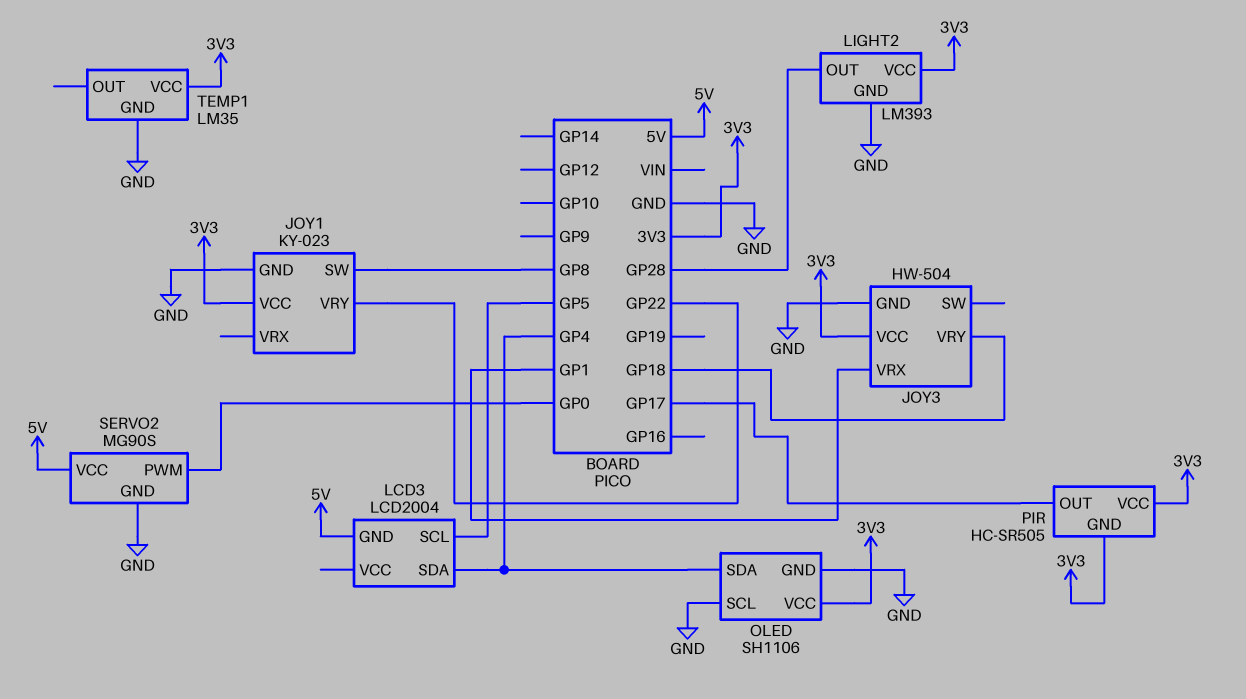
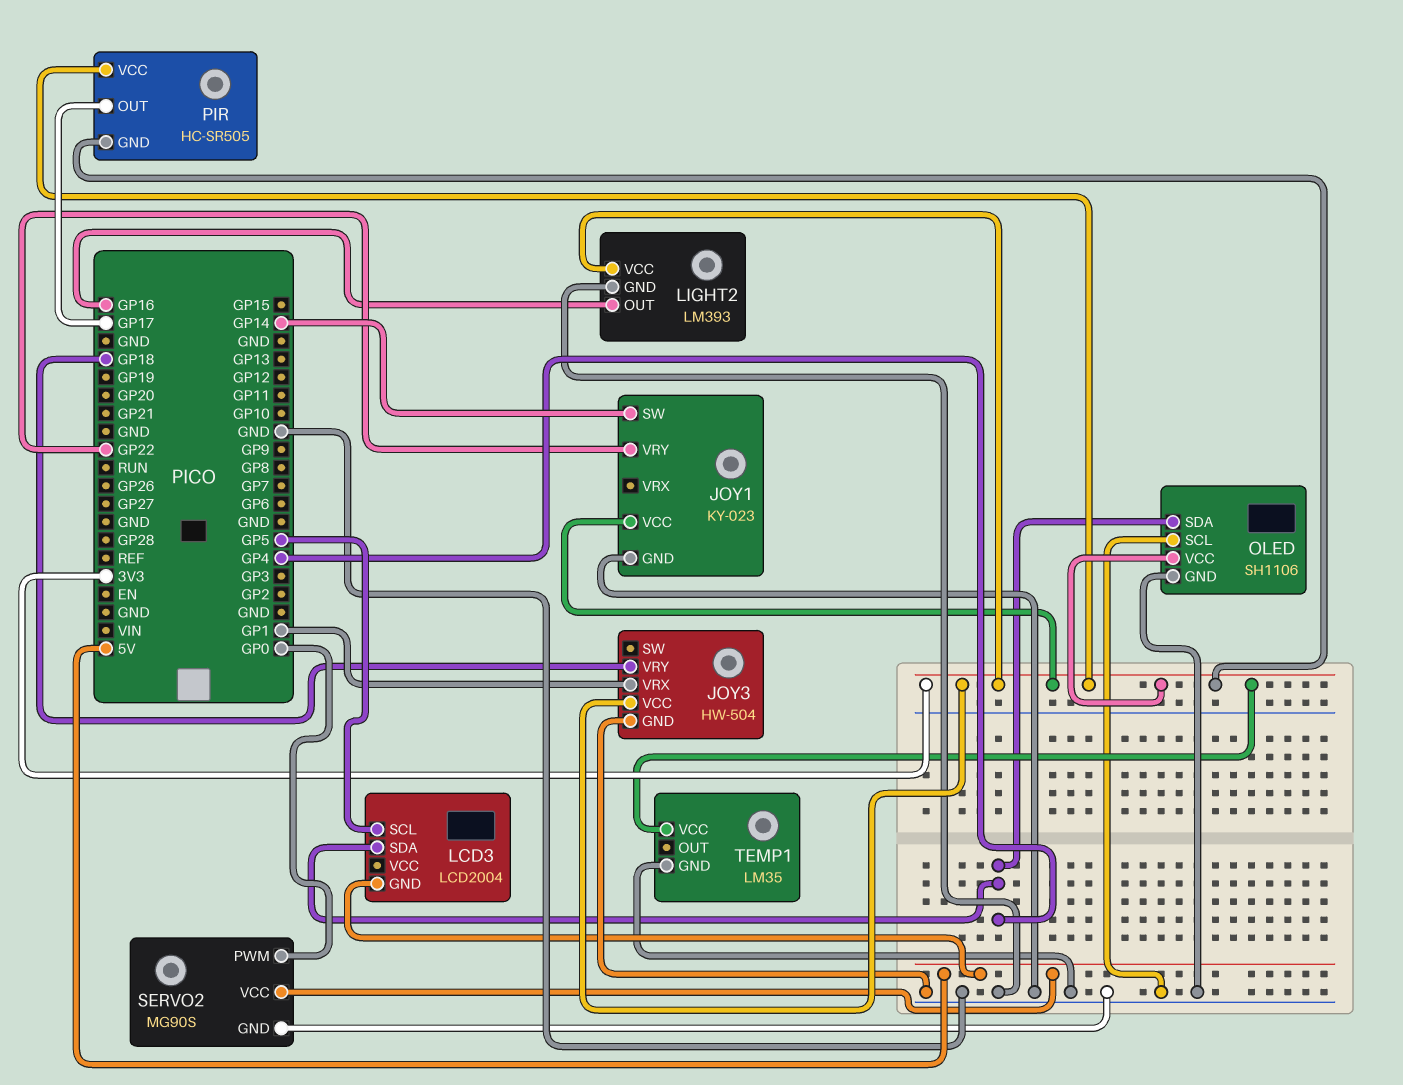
JOY1 pin SW: GP8 -> GP14
LIGHT2 pin OUT: GP28 -> GP16

